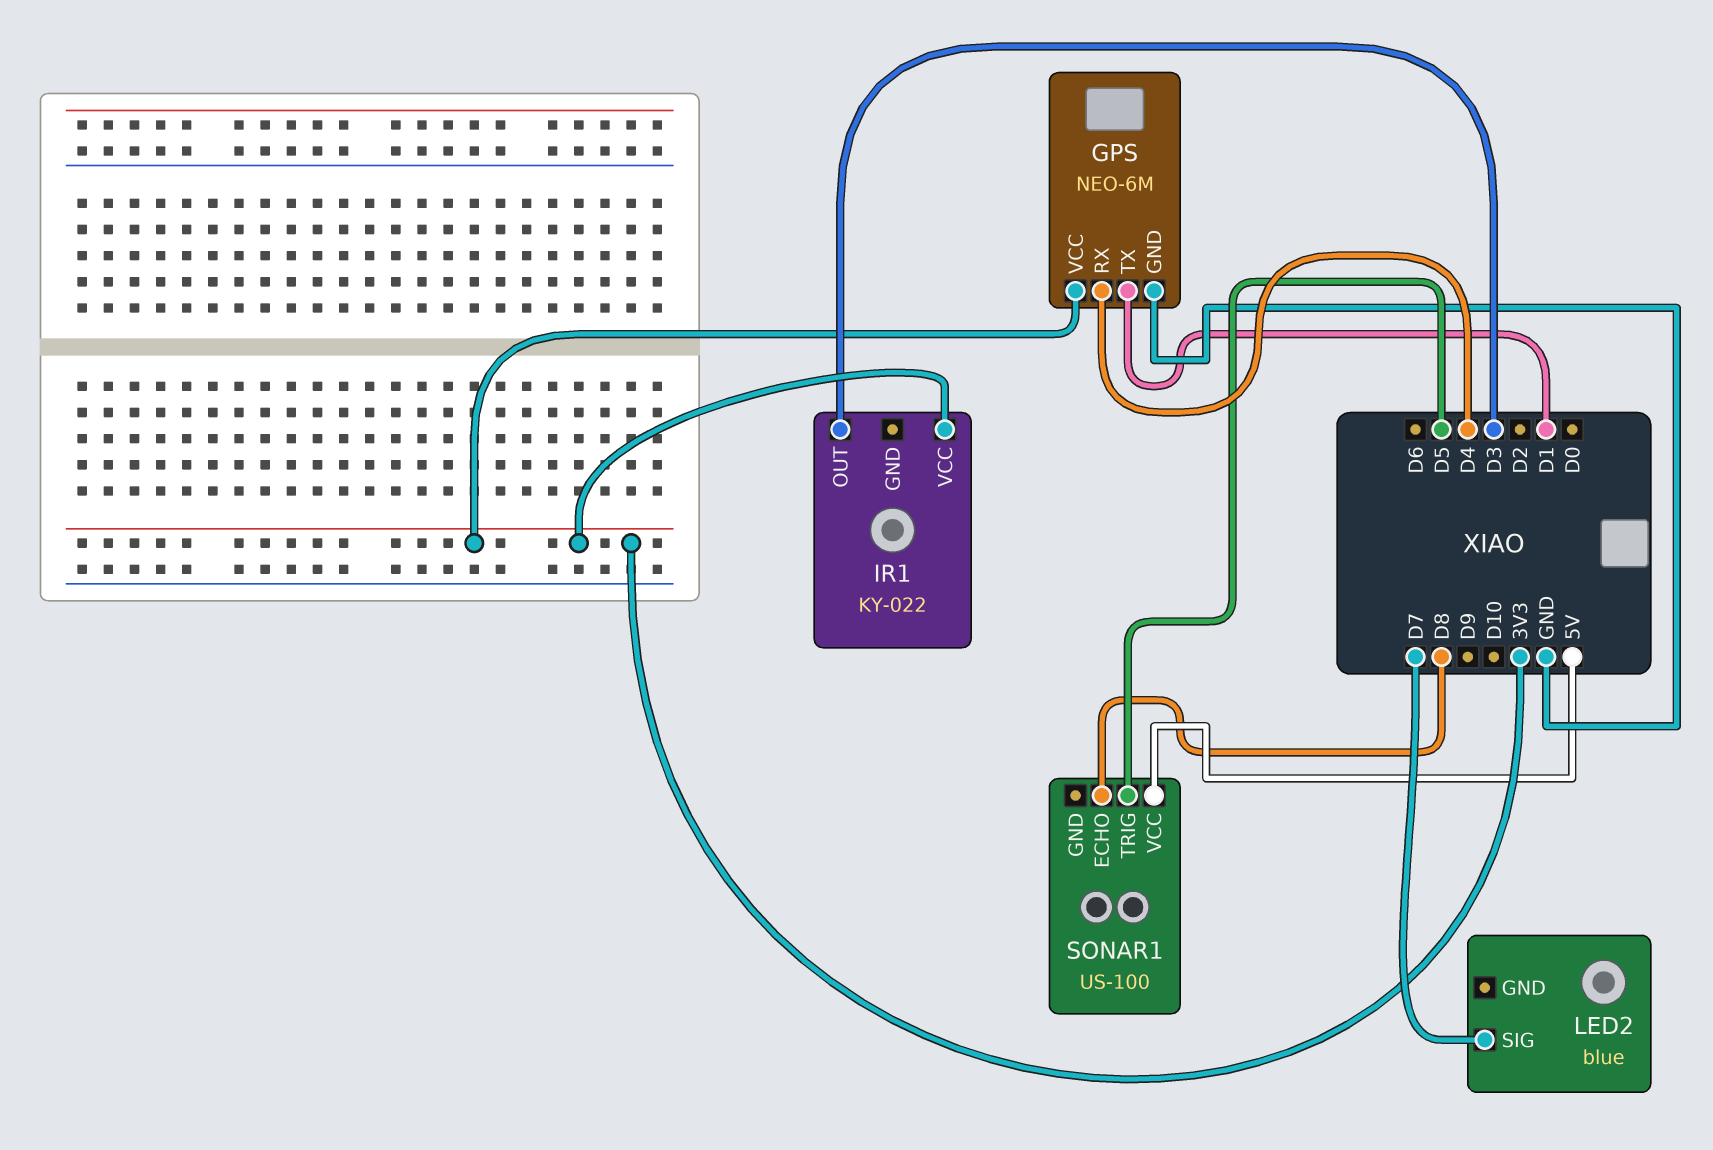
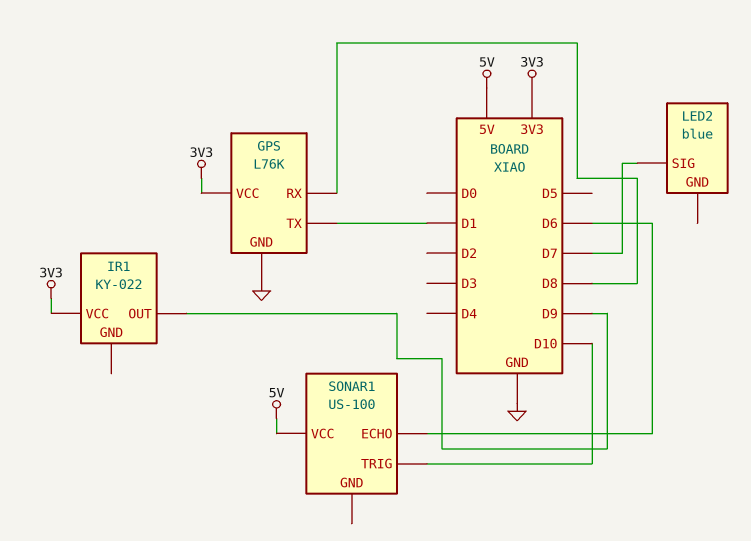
GPS: NEO-6M -> L76K
GPS pin RX: D4 -> D8
IR1 pin OUT: D3 -> D9
SONAR1 pin ECHO: D8 -> D6
SONAR1 pin TRIG: D5 -> D10

